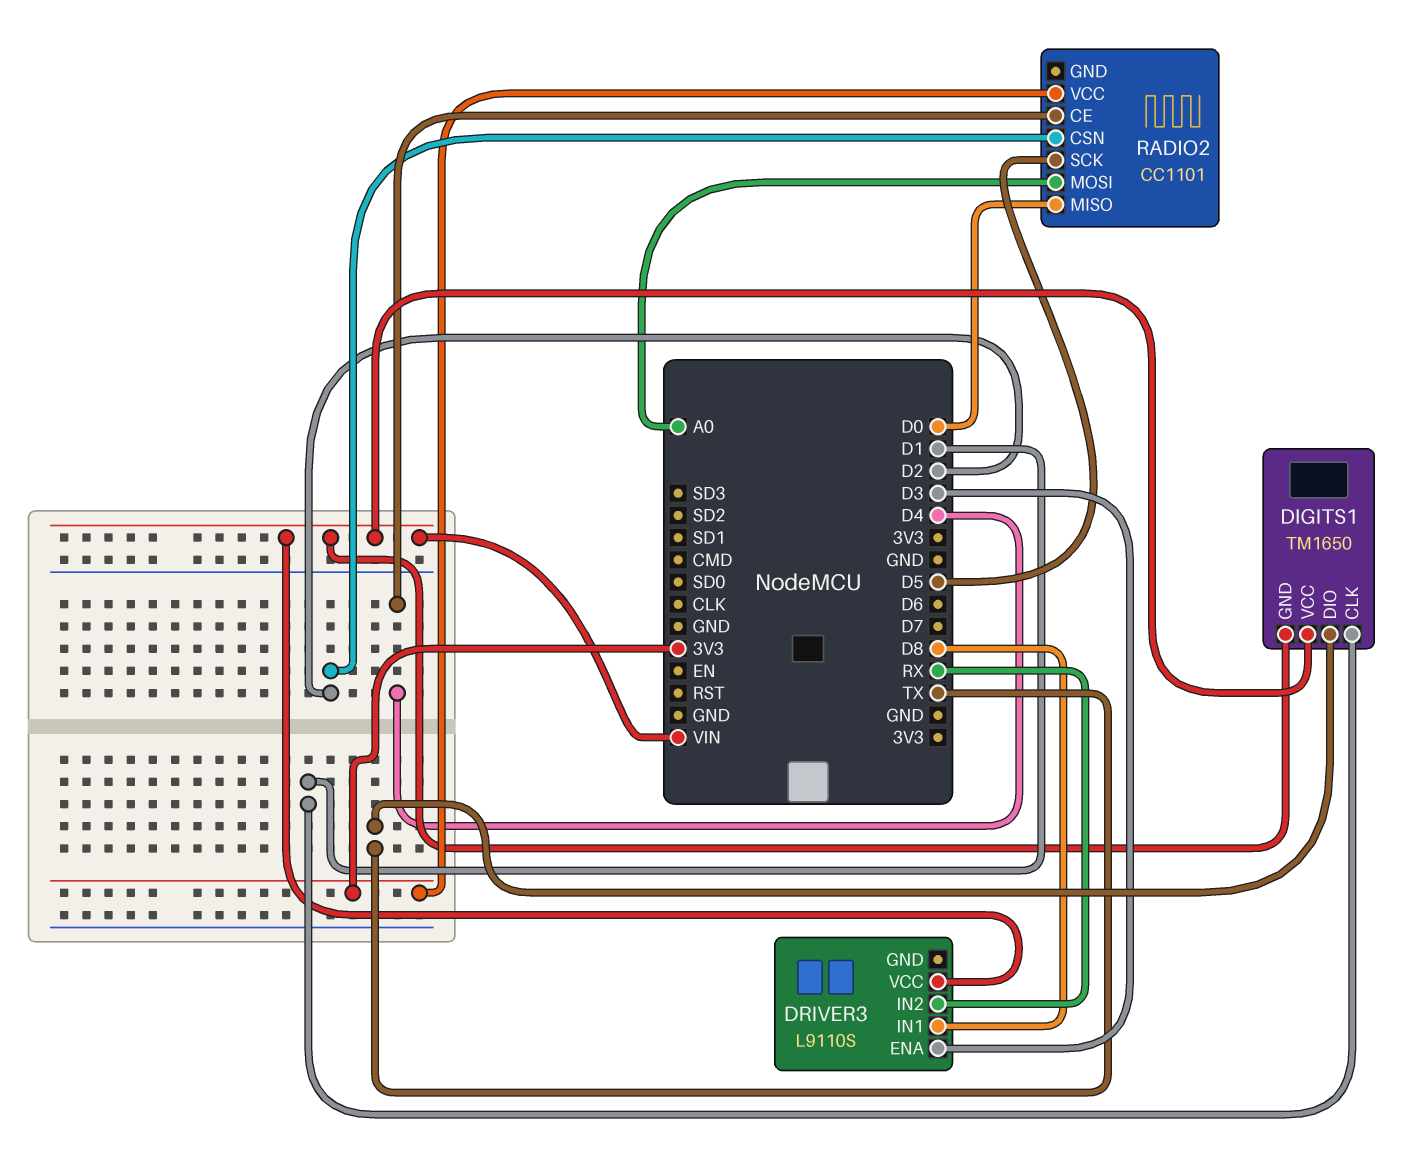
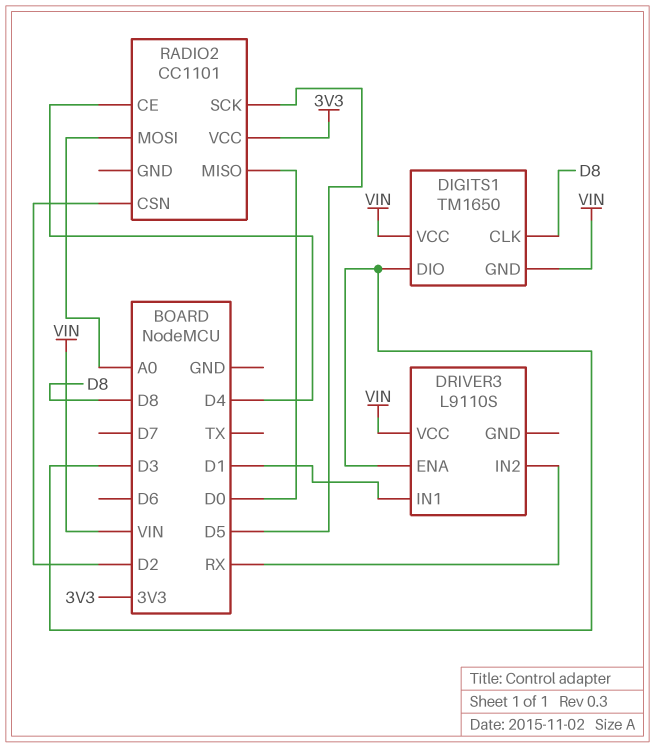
DIGITS1 pin CLK: D1 -> D8
DIGITS1 pin DIO: TX -> D3
DRIVER3 pin IN1: D8 -> D1

